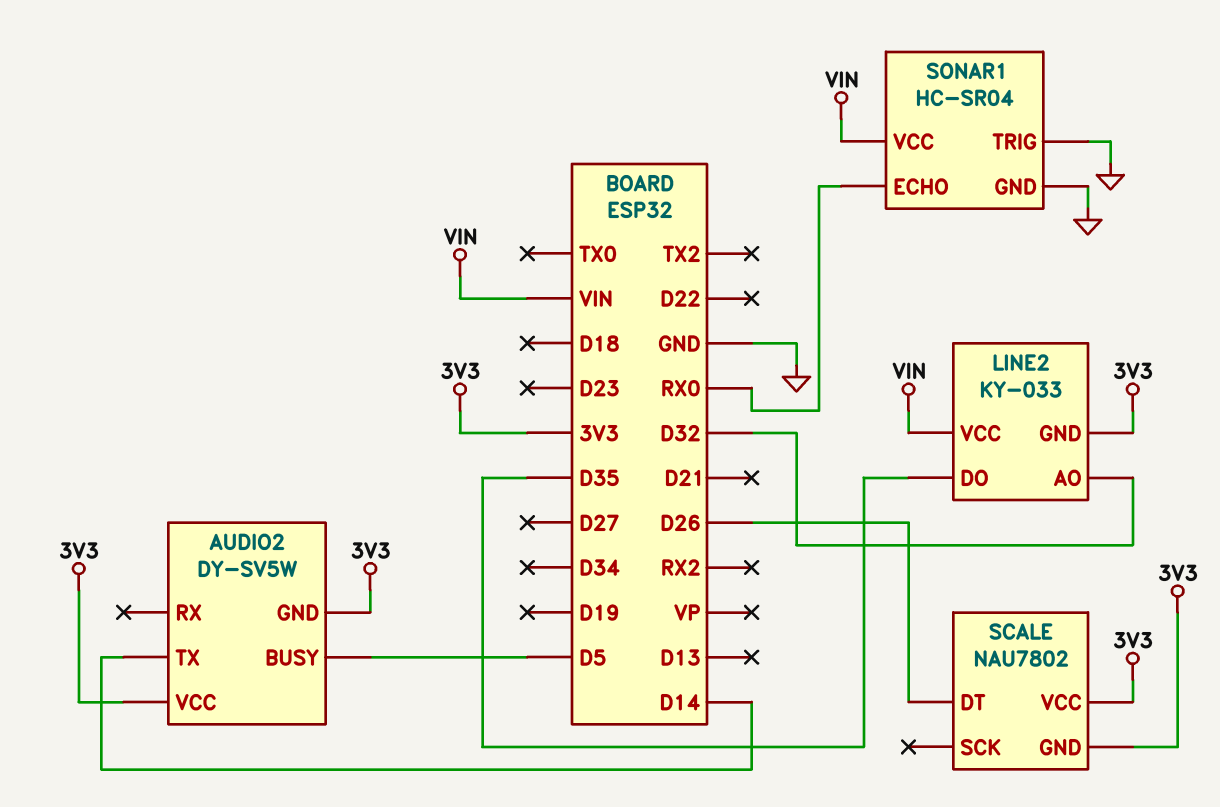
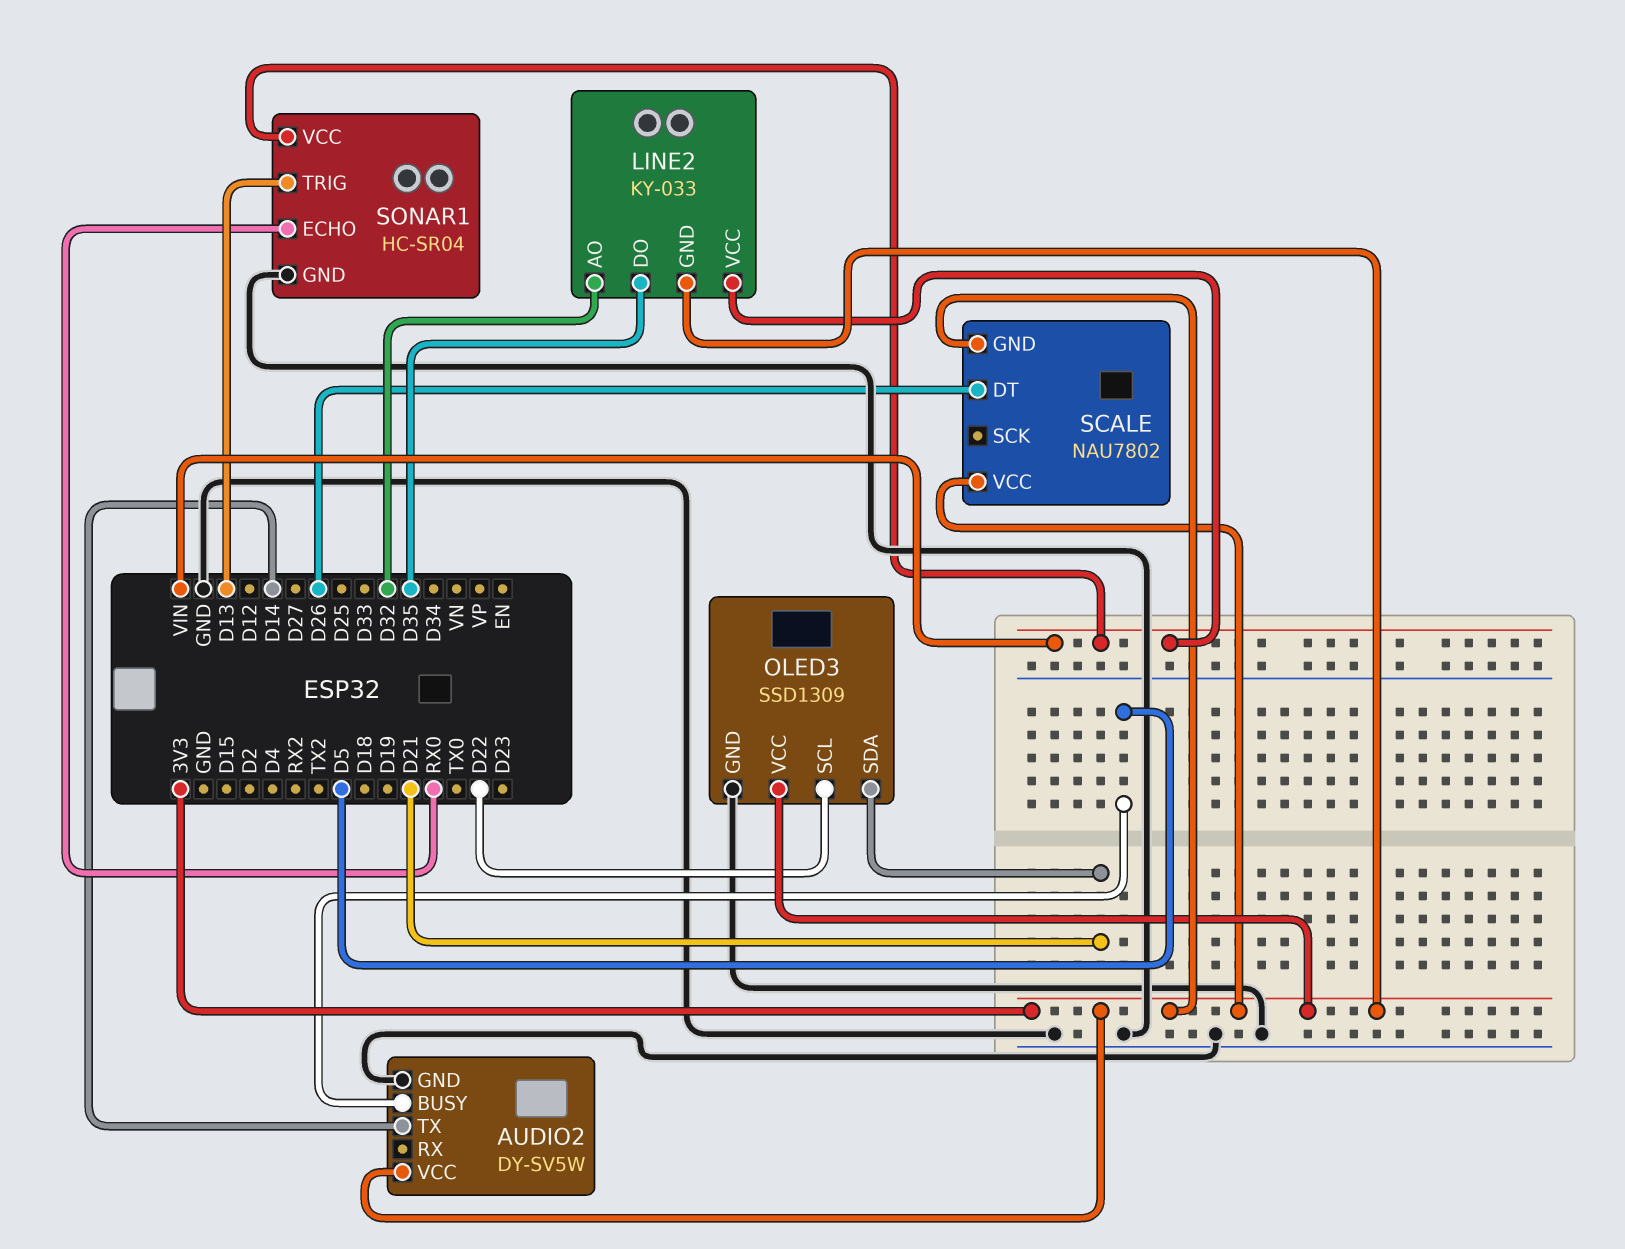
AUDIO2 pin GND: 3V3 -> GND
OLED3: none -> SSD1309
OLED3 pin GND: none -> GND
OLED3 pin SCL: none -> D22
OLED3 pin SDA: none -> D21
OLED3 pin VCC: none -> 3V3
SONAR1 pin TRIG: GND -> D13

